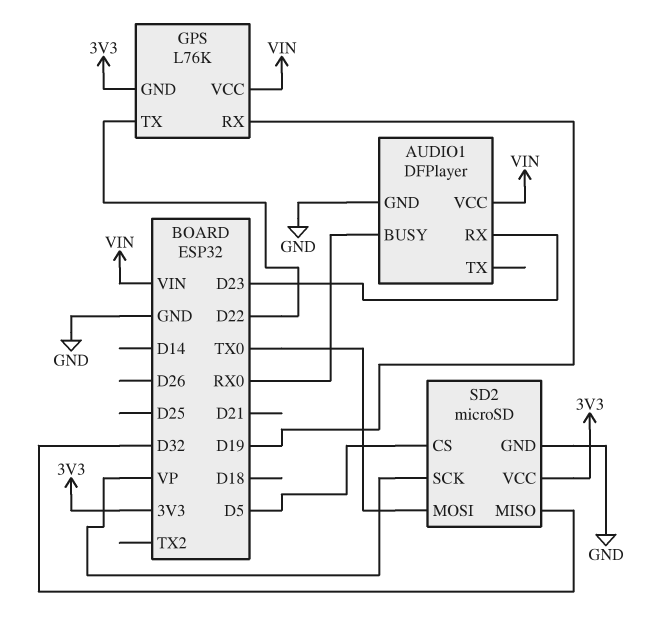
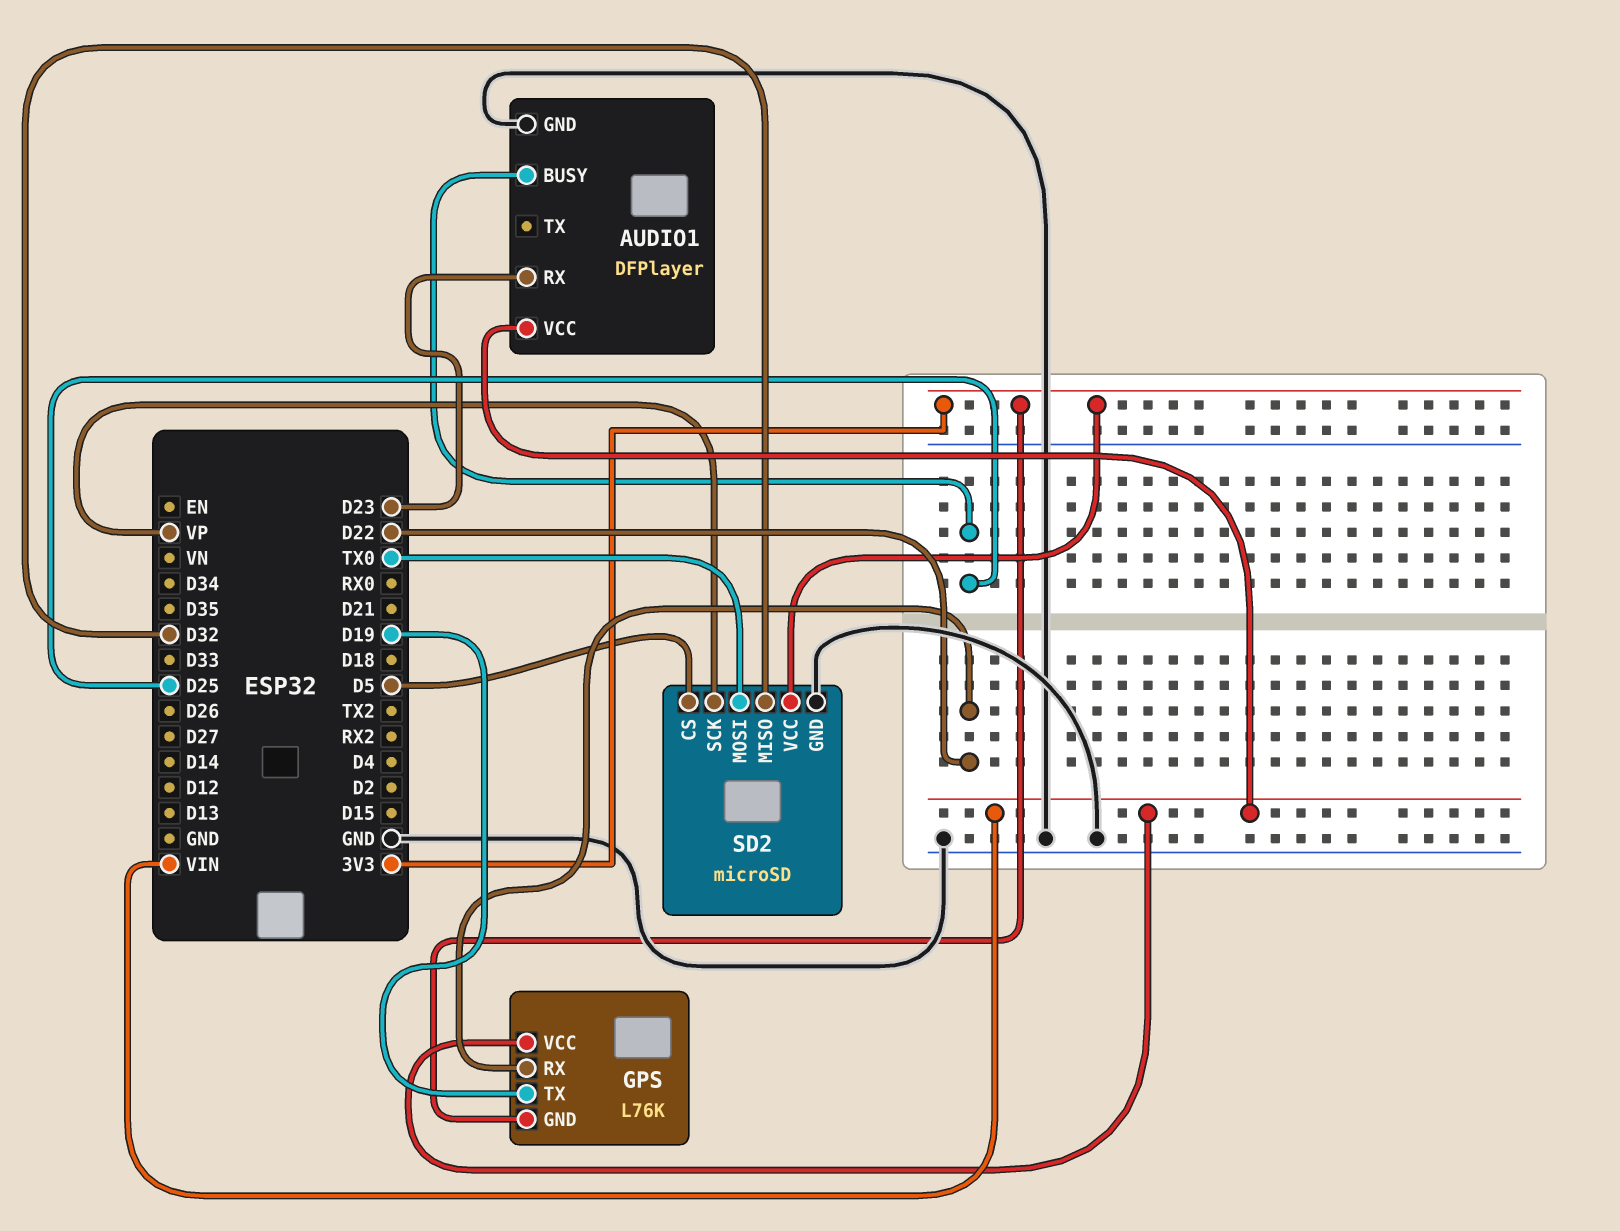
AUDIO1 pin BUSY: RX0 -> D25
GPS pin RX: D19 -> D22
GPS pin TX: D22 -> D19

